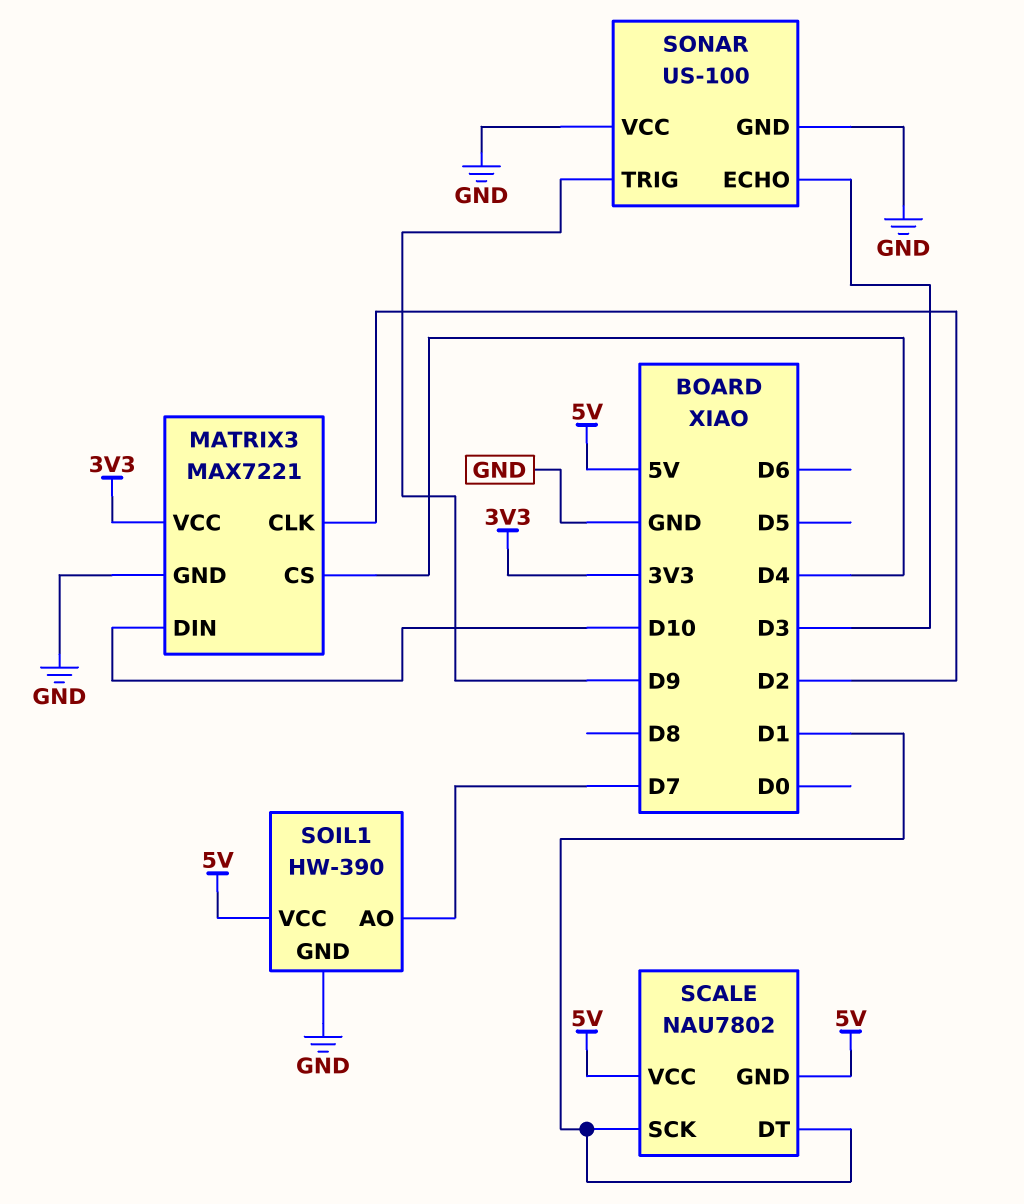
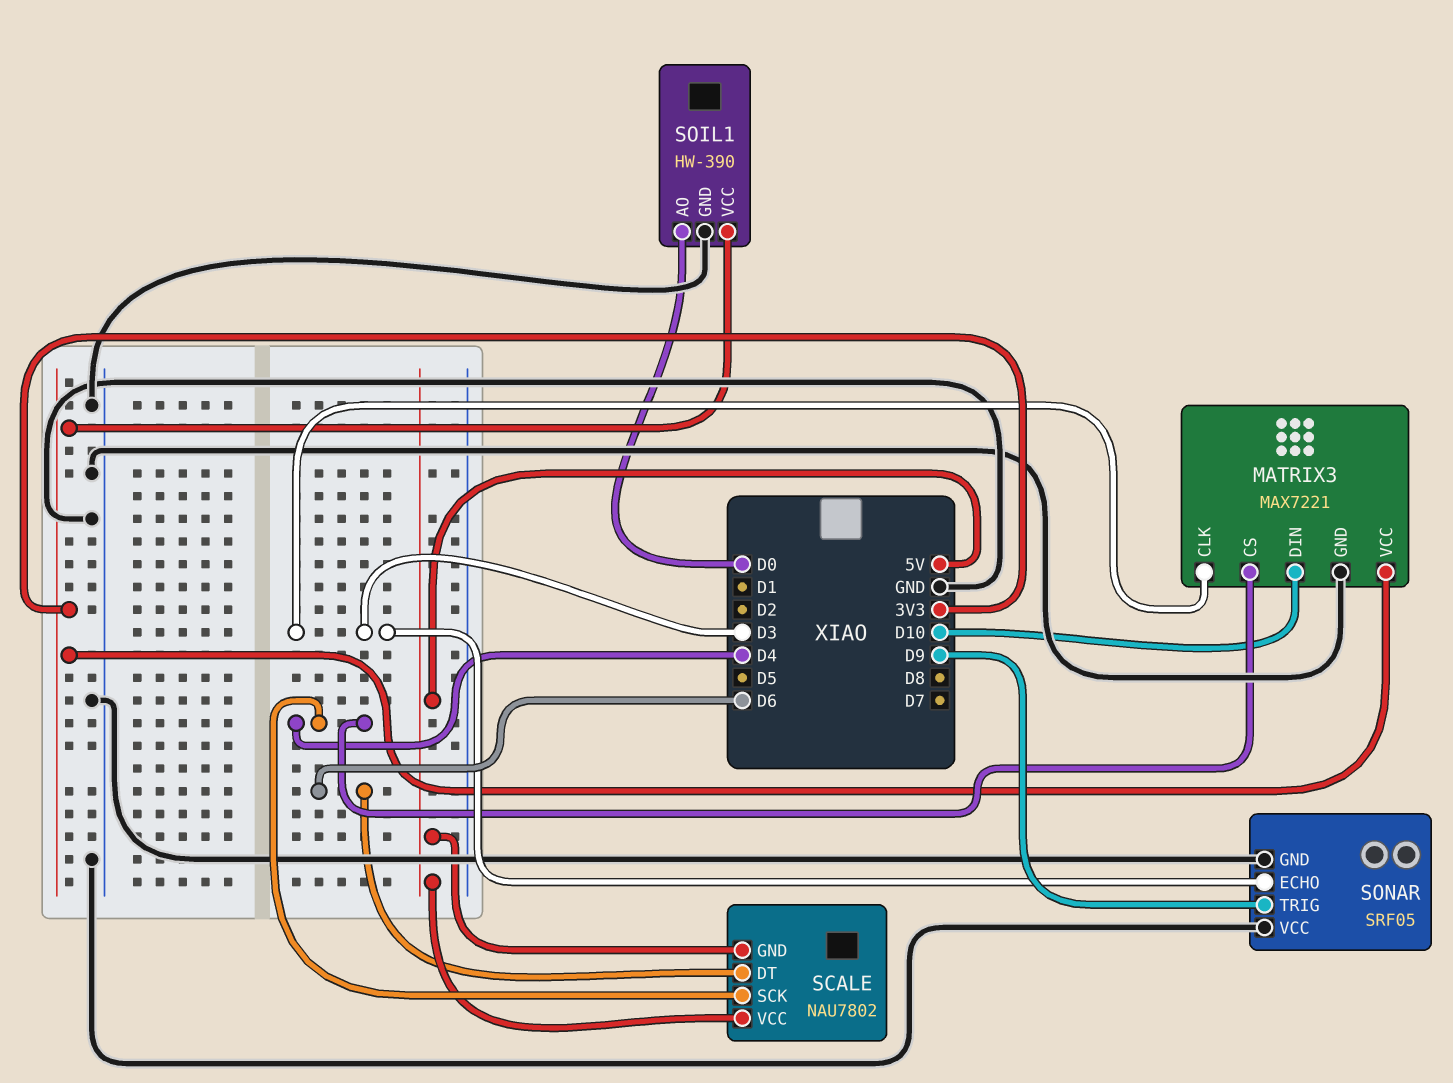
MATRIX3 pin CLK: D2 -> D3
SCALE pin DT: D1 -> D6
SCALE pin SCK: D1 -> D4
SOIL1 pin AO: D7 -> D0
SOIL1 pin VCC: 5V -> 3V3
SONAR: US-100 -> SRF05

